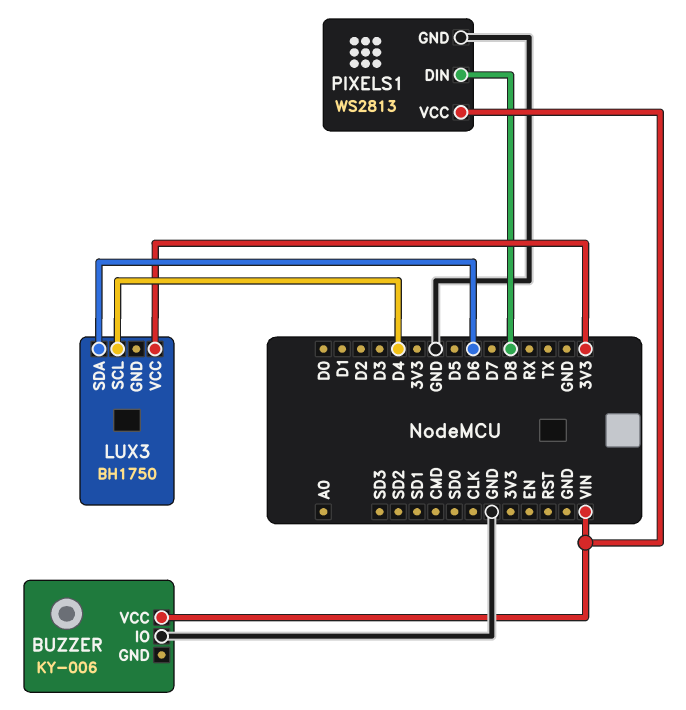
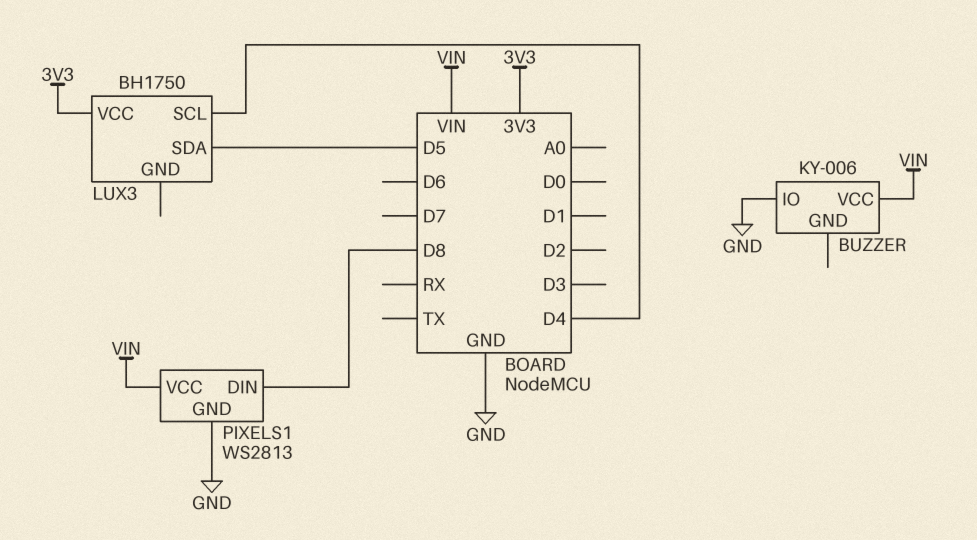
LUX3 pin SDA: D6 -> D5

